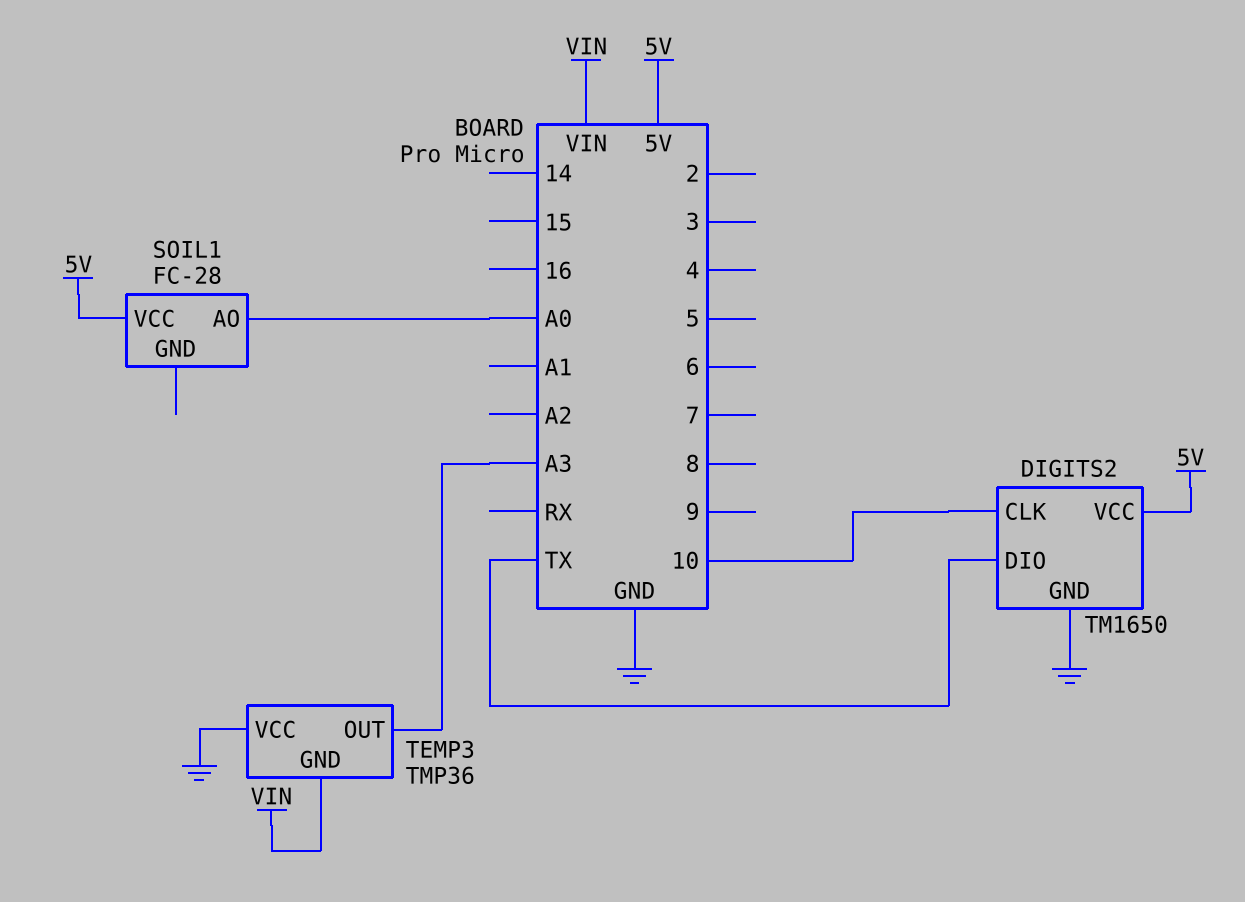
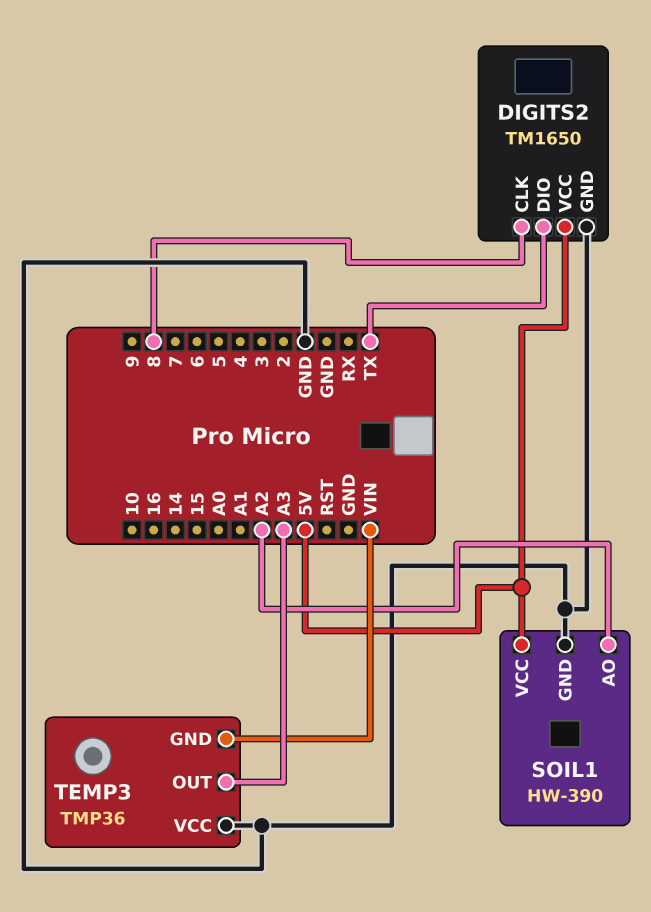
DIGITS2 pin CLK: 10 -> 8
SOIL1: FC-28 -> HW-390
SOIL1 pin AO: A0 -> A2
SOIL1 pin GND: none -> GND

